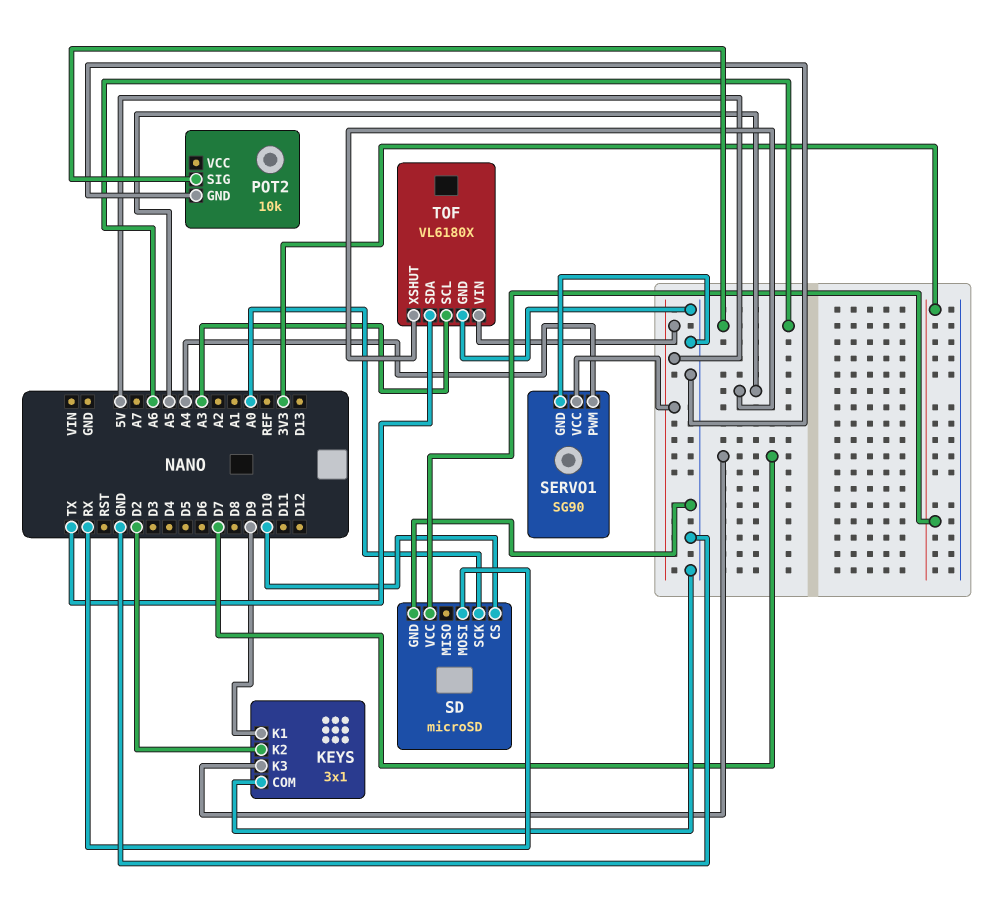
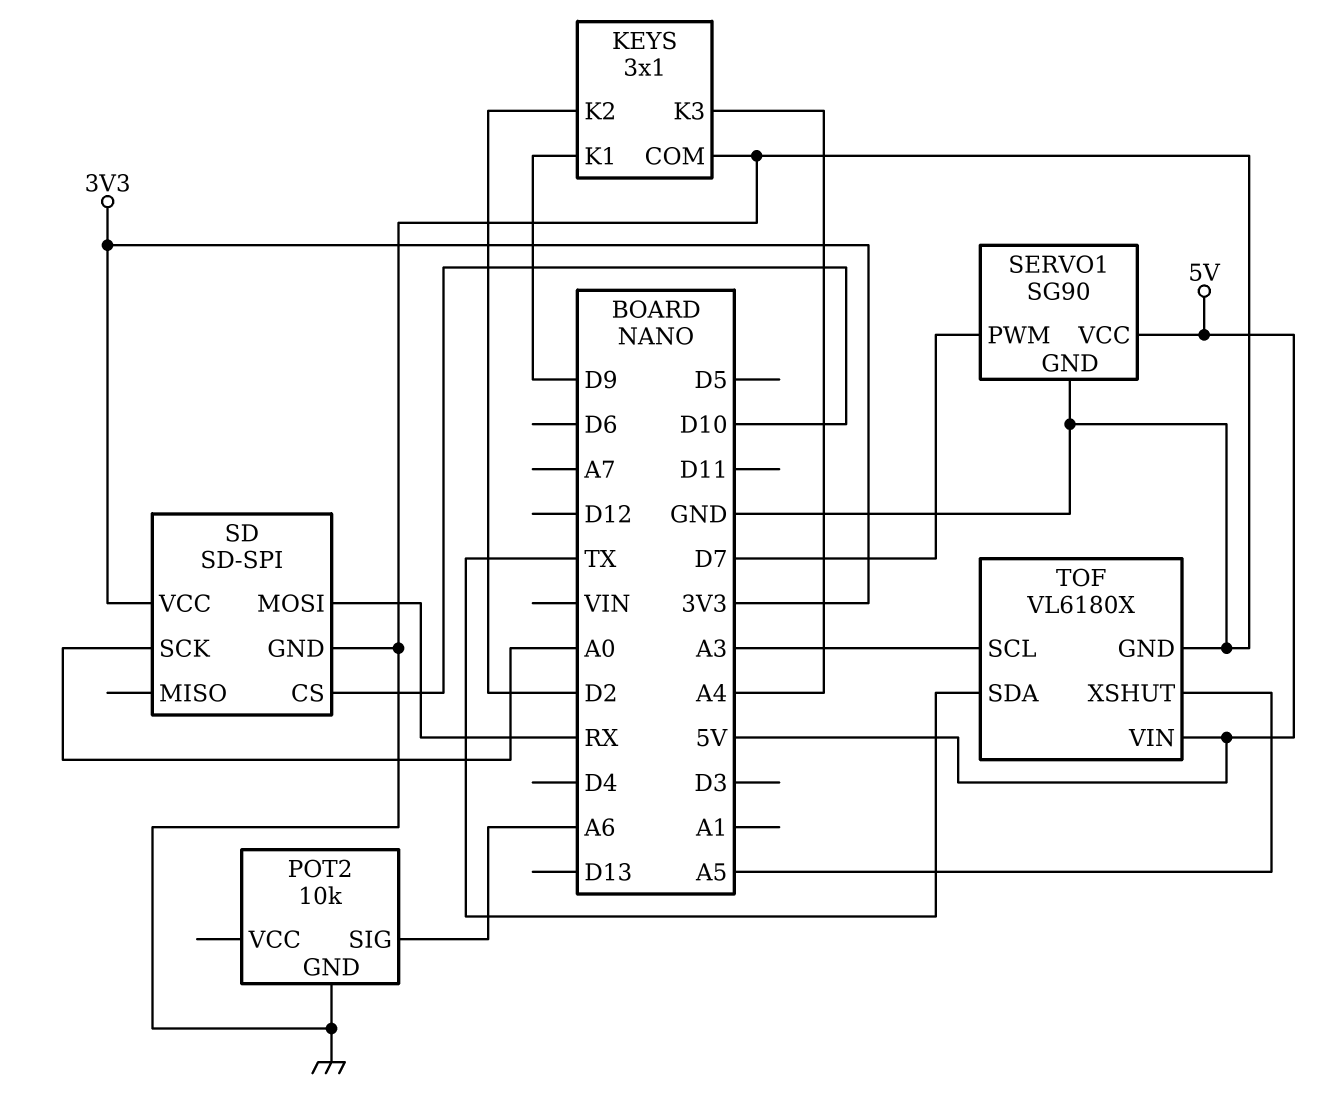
KEYS pin K3: D7 -> A4
SD: microSD -> SD-SPI
SERVO1 pin PWM: A4 -> D7

